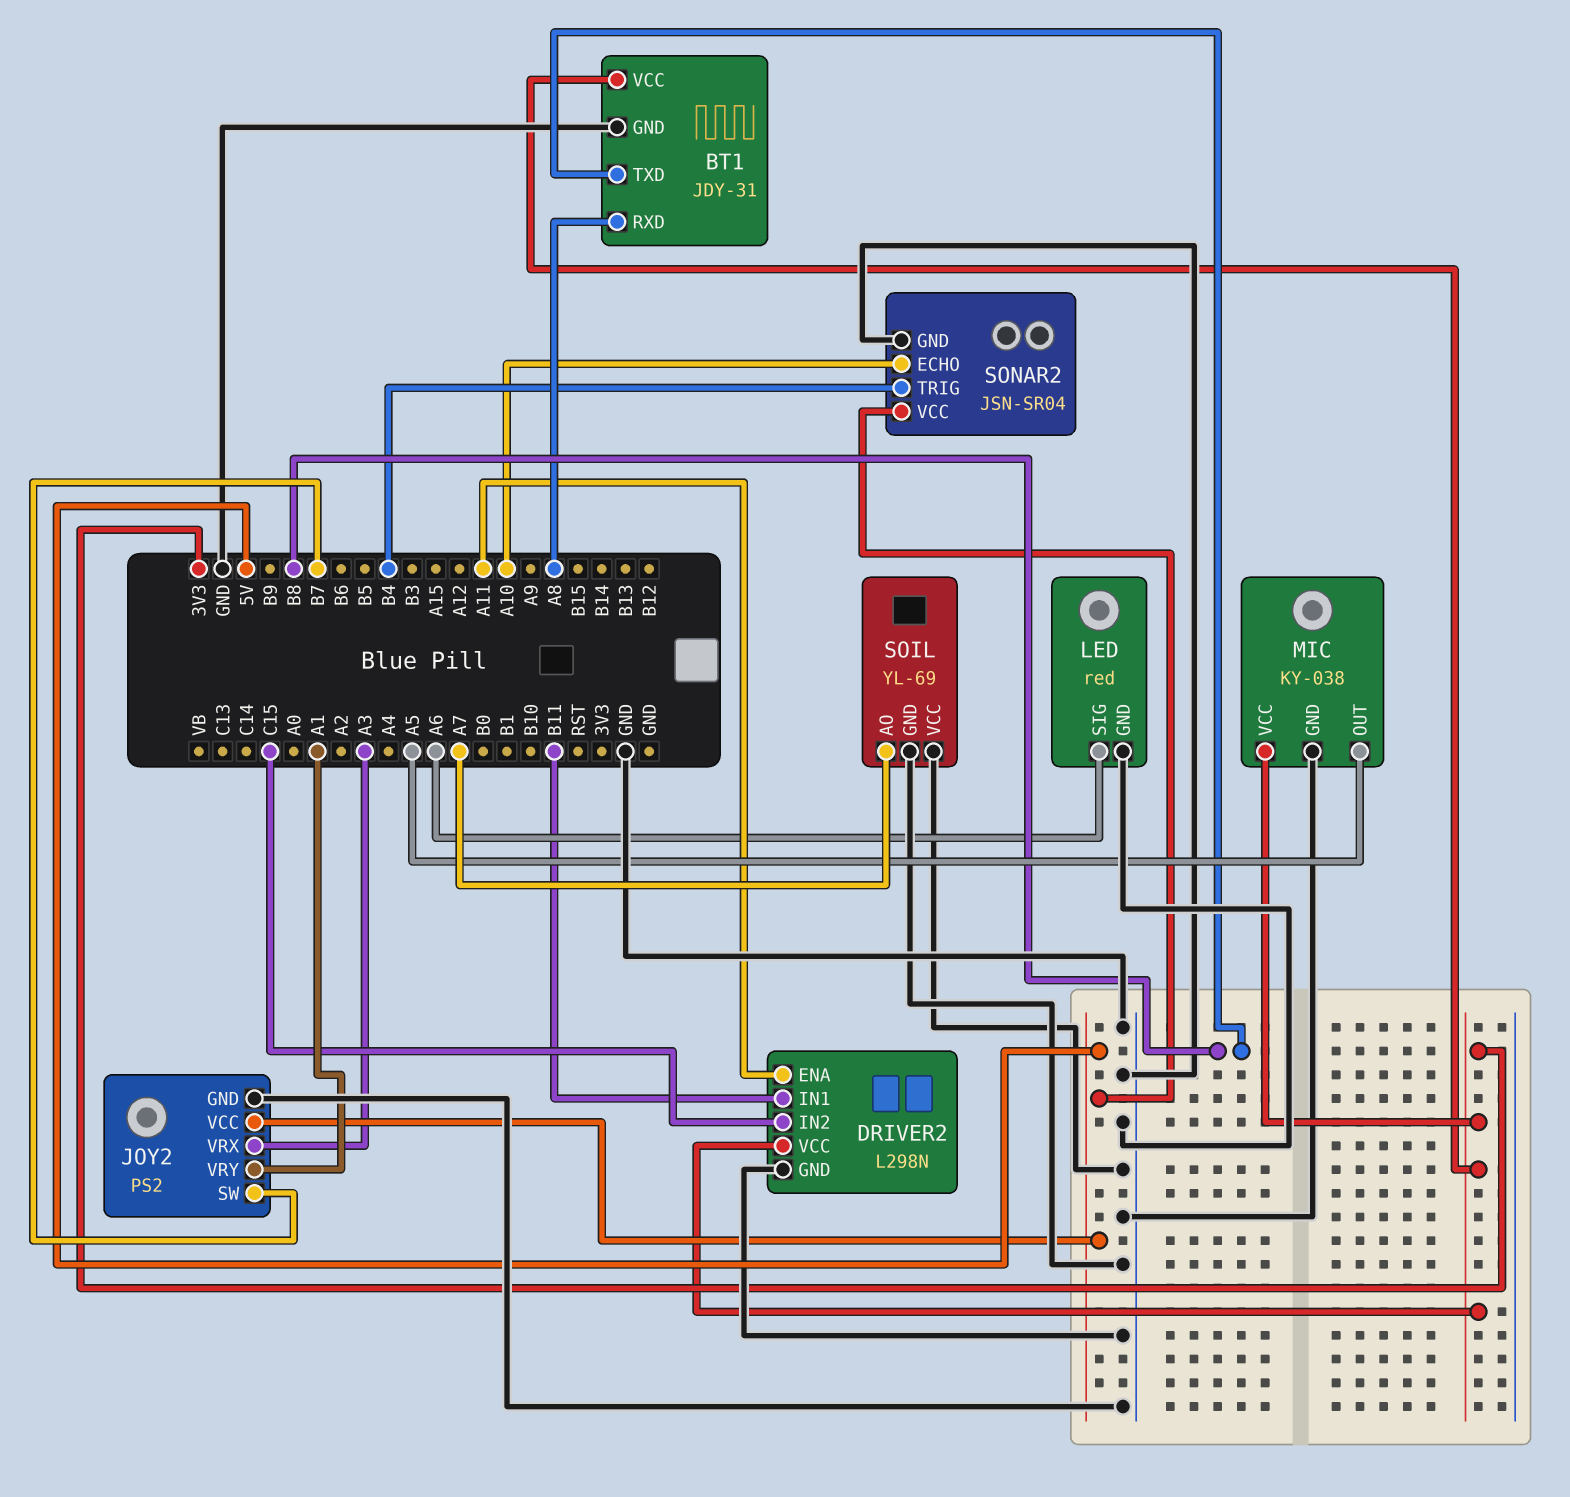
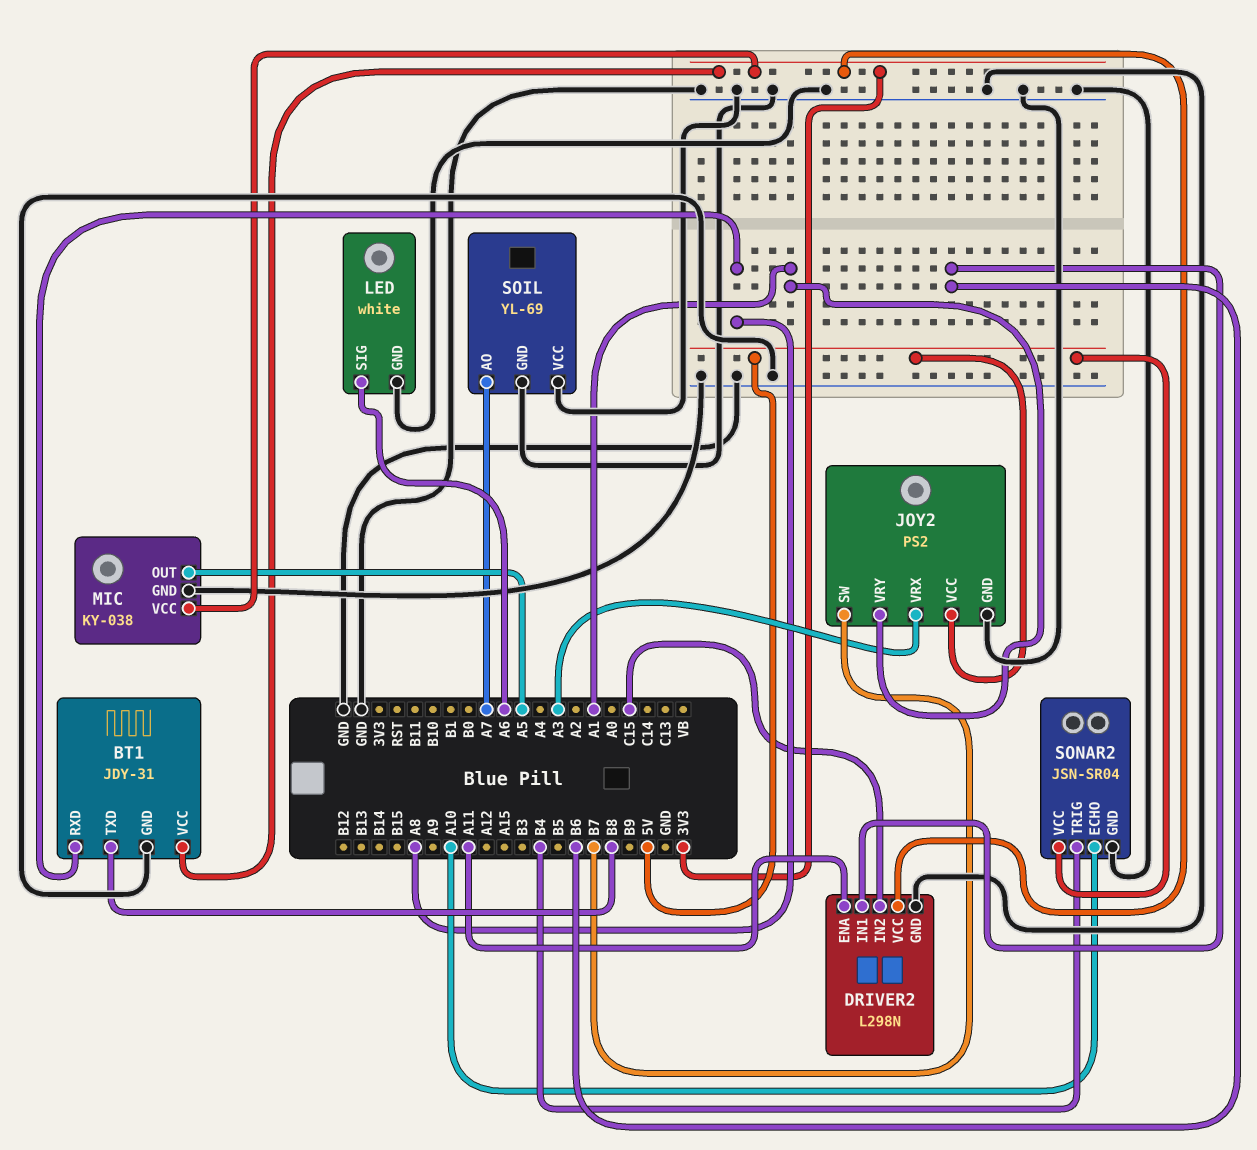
DRIVER2 pin IN1: B11 -> B6
LED: red -> white

